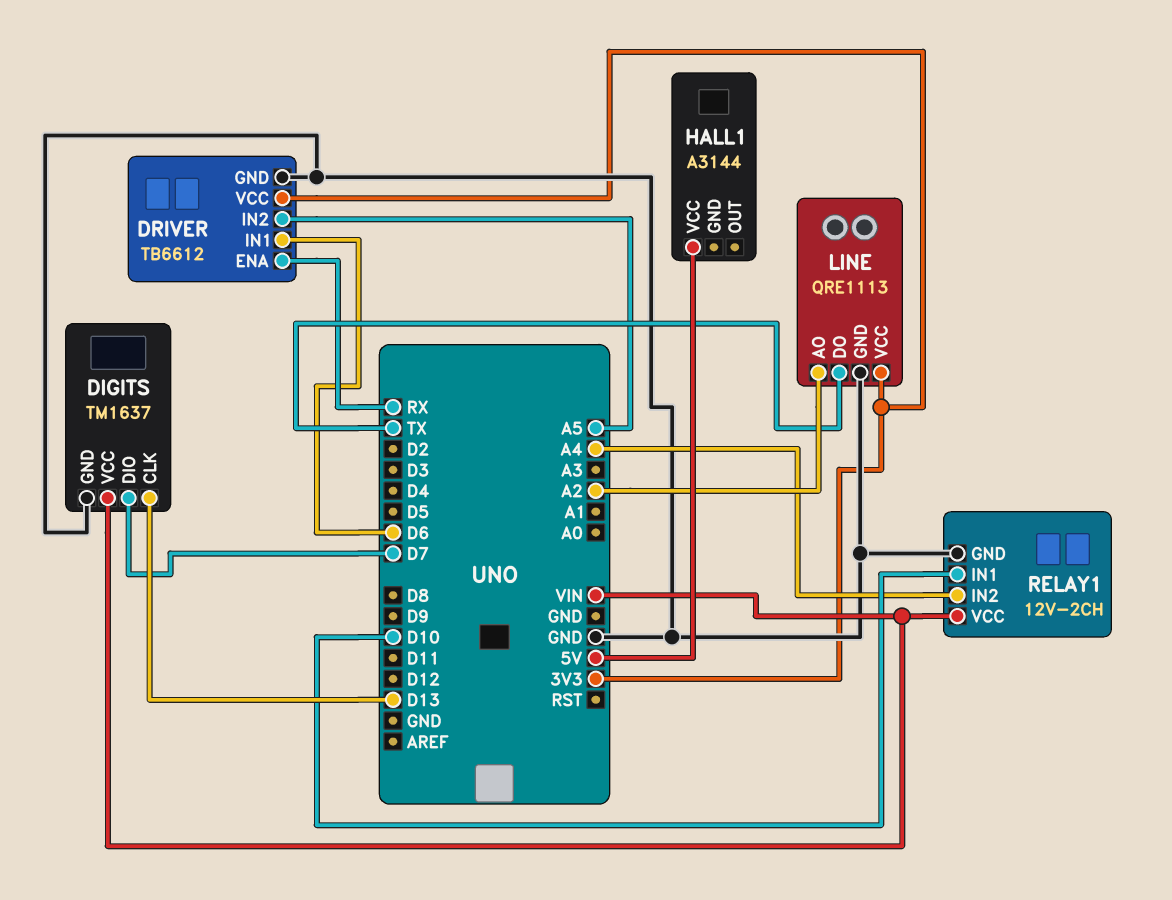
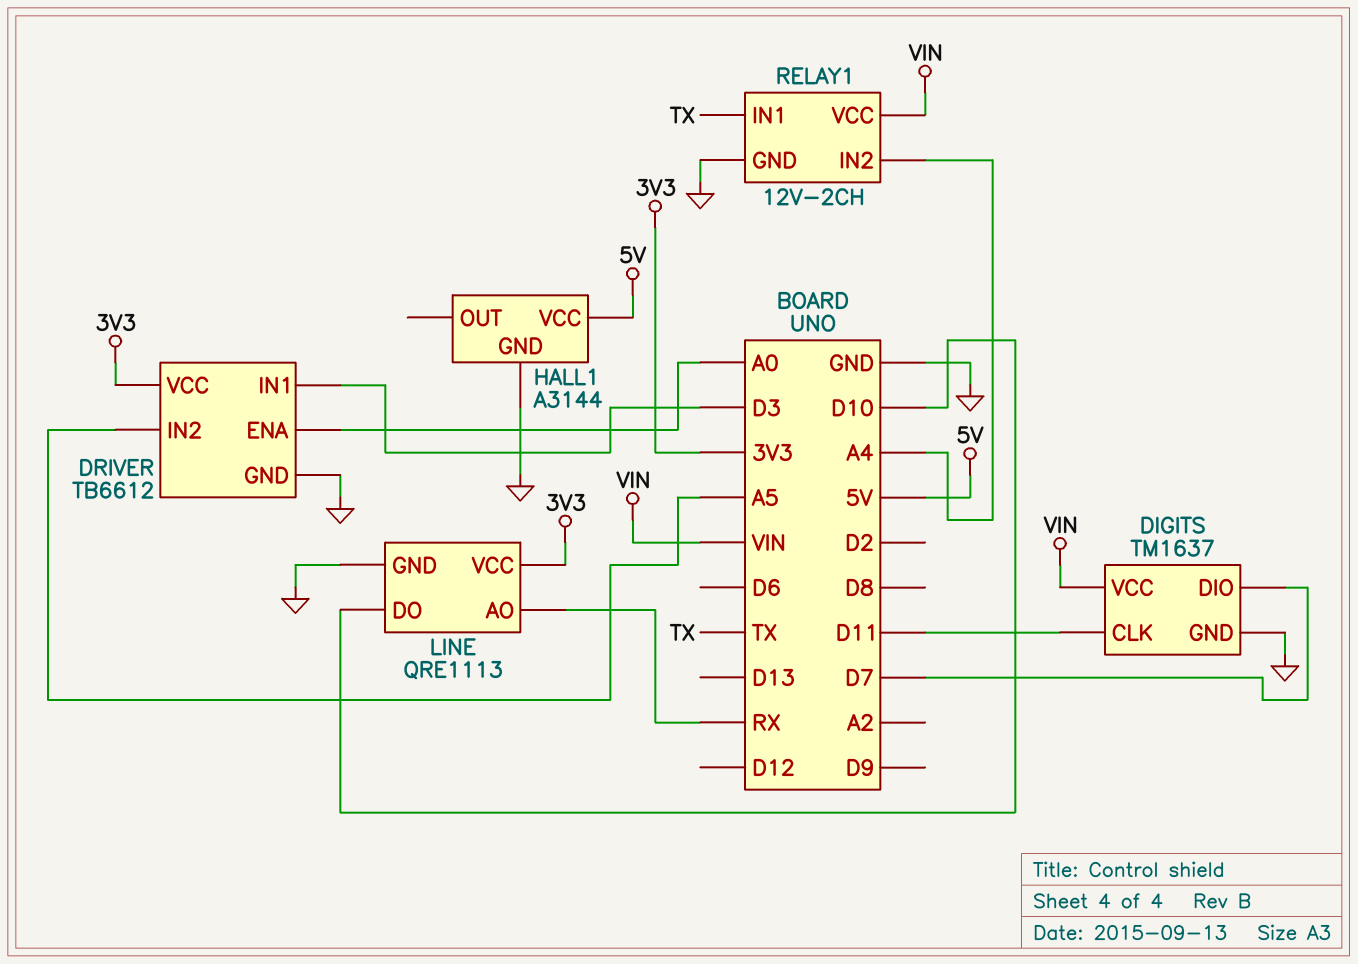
DIGITS pin CLK: D13 -> D11
DRIVER pin ENA: RX -> A0
DRIVER pin IN1: D6 -> D3
HALL1 pin GND: none -> GND
LINE pin AO: A2 -> RX
LINE pin DO: TX -> D10
RELAY1 pin IN1: D10 -> TX

